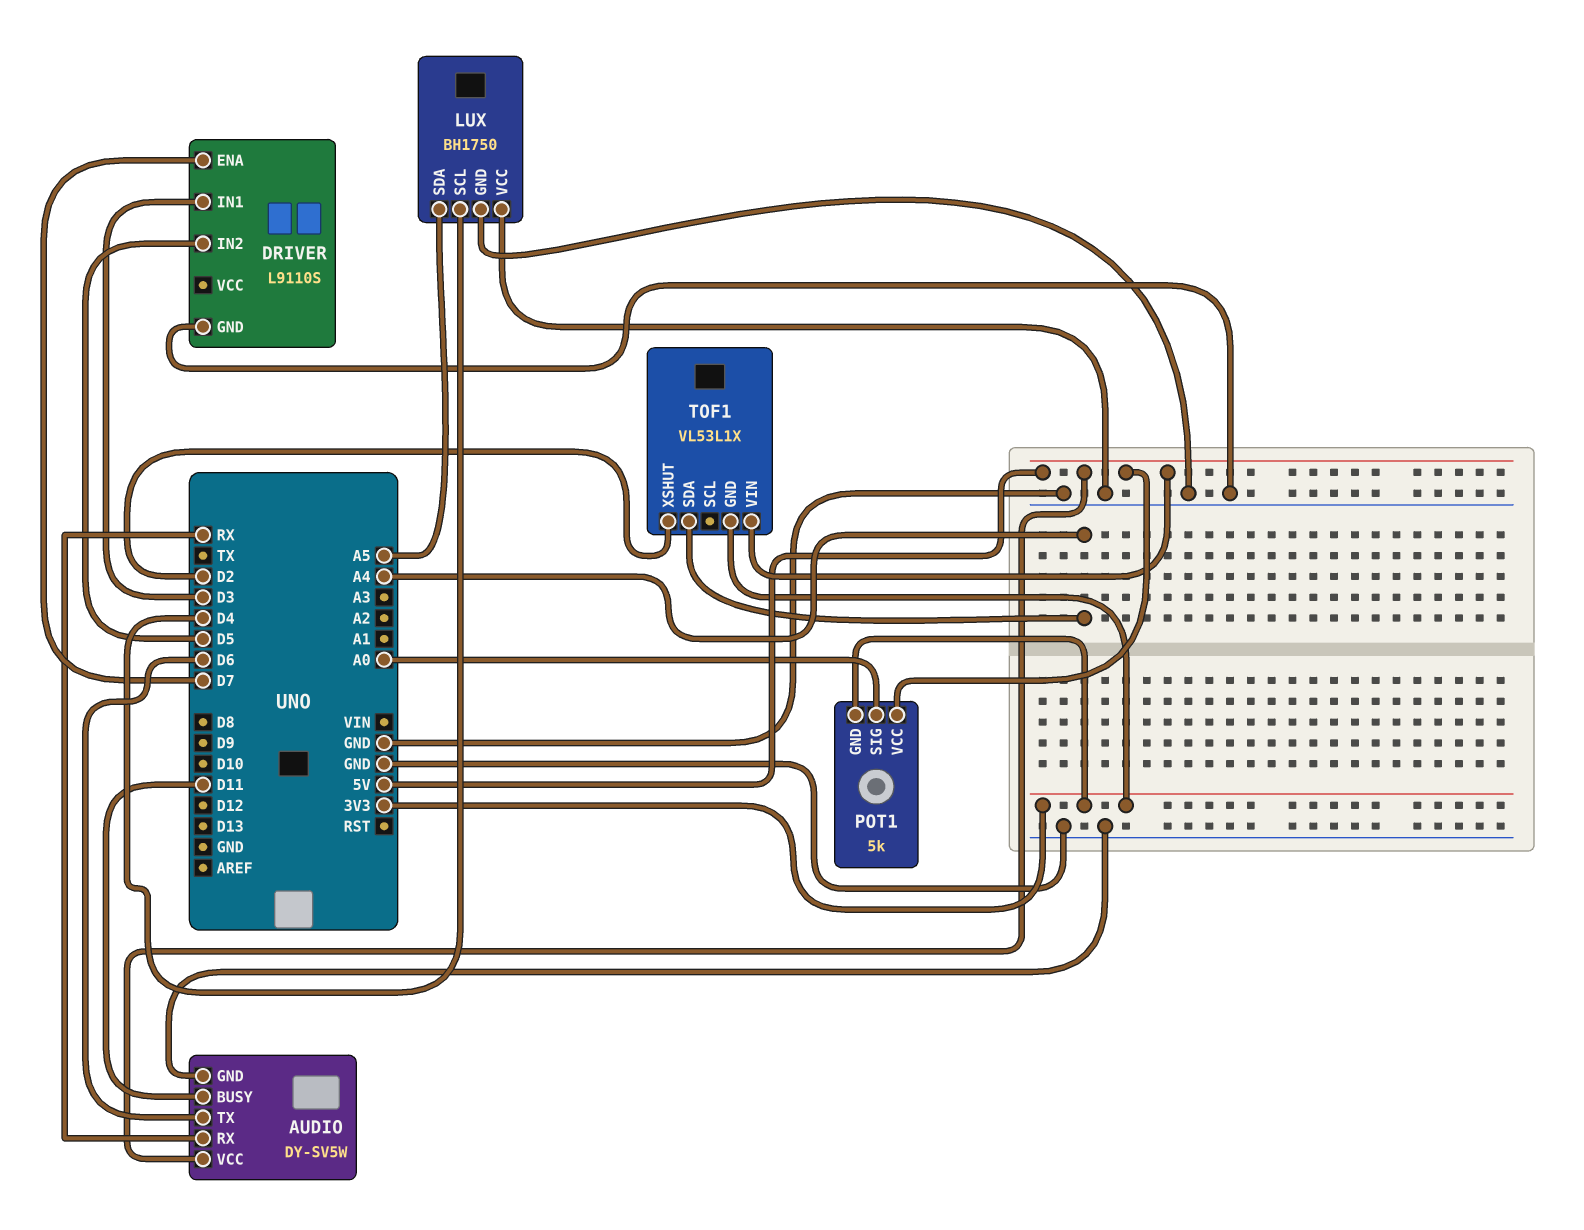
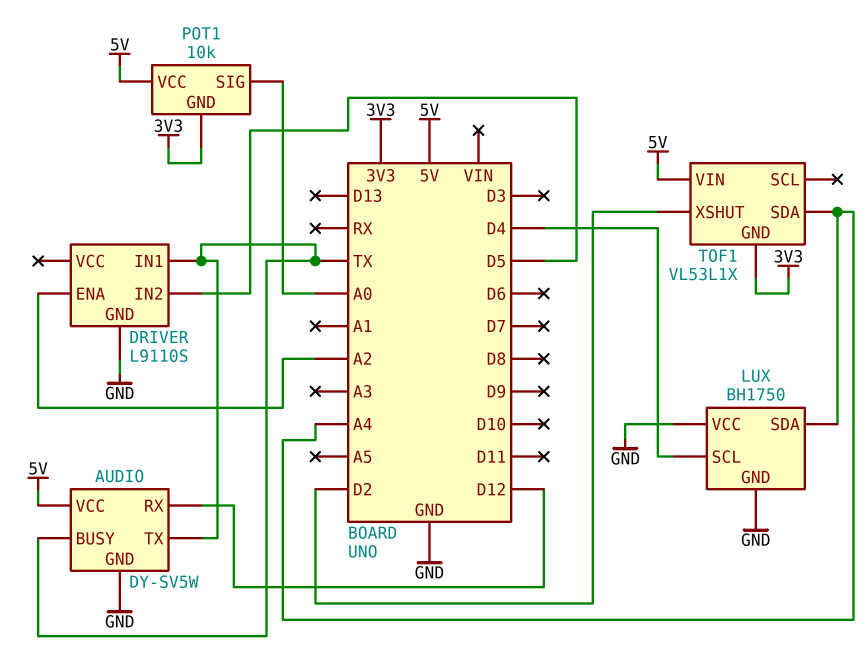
AUDIO pin BUSY: D11 -> TX
AUDIO pin RX: RX -> D12
AUDIO pin TX: D6 -> TX
DRIVER pin ENA: D7 -> A2
DRIVER pin IN1: D3 -> TX
LUX pin SDA: A5 -> A4
POT1: 5k -> 10k

